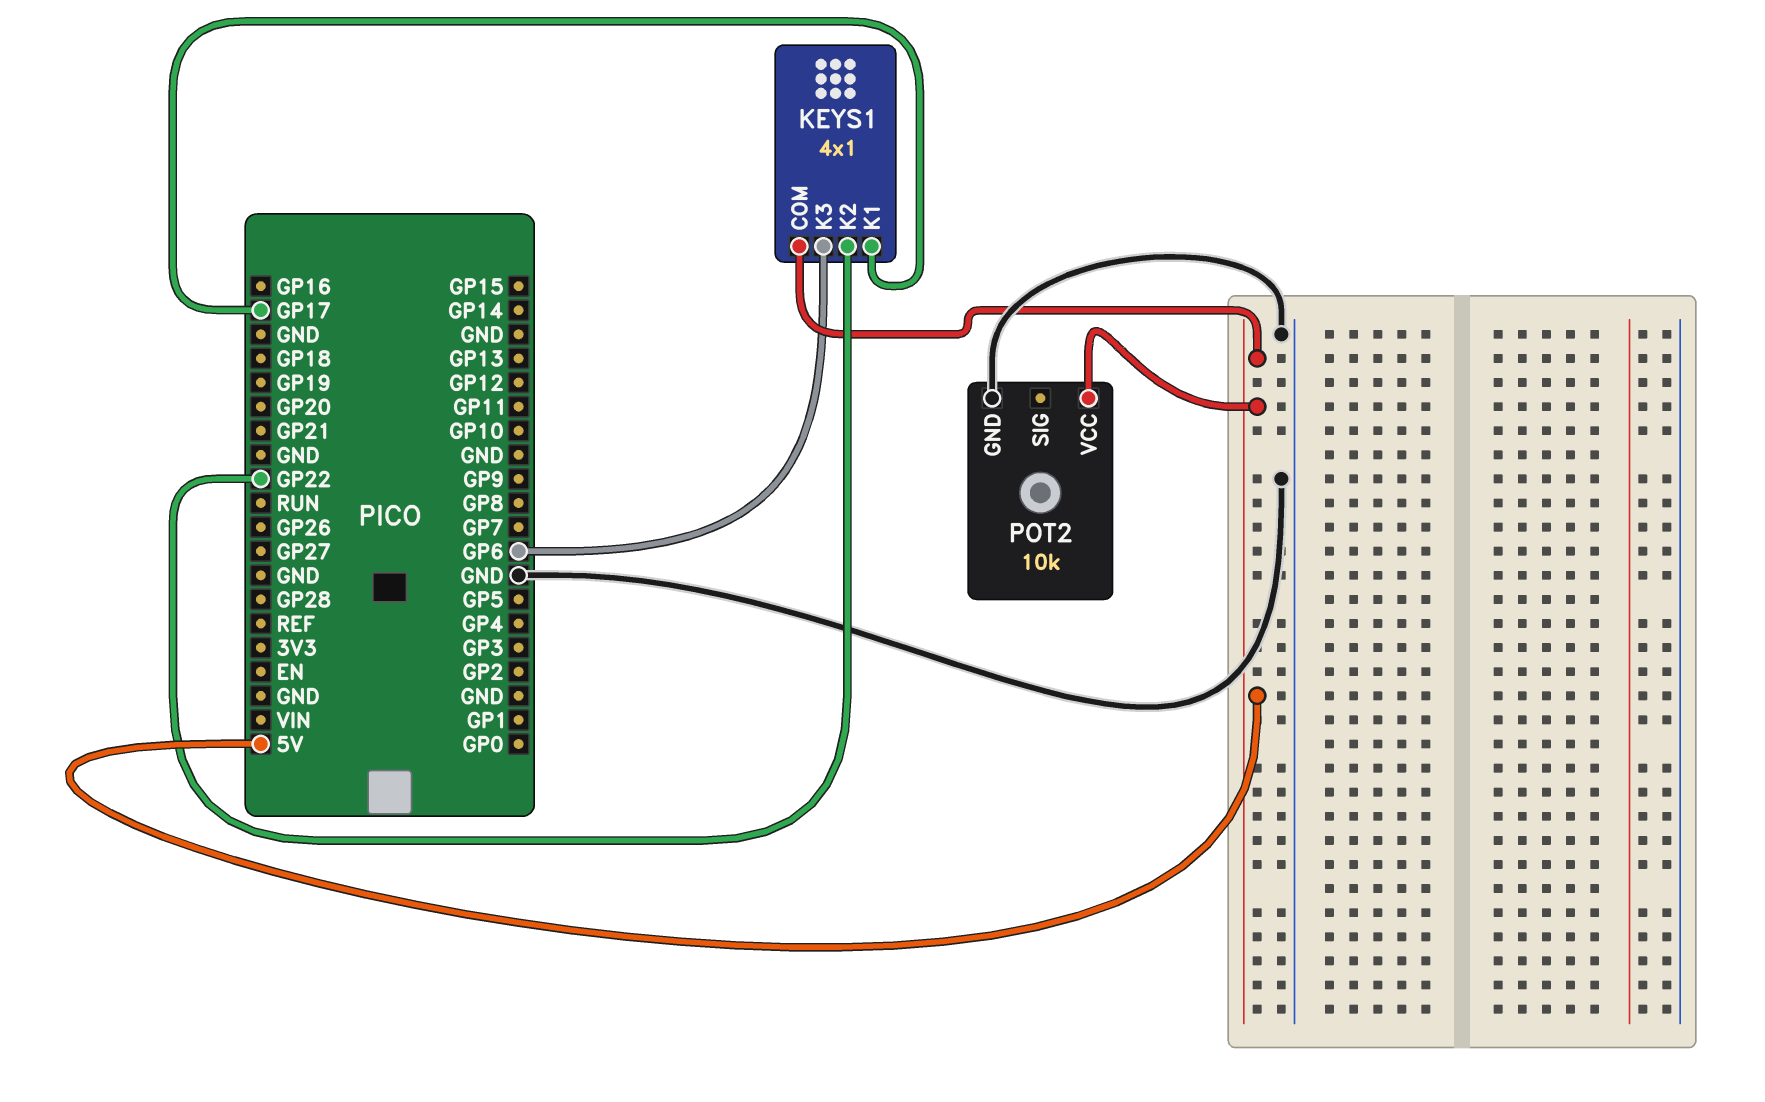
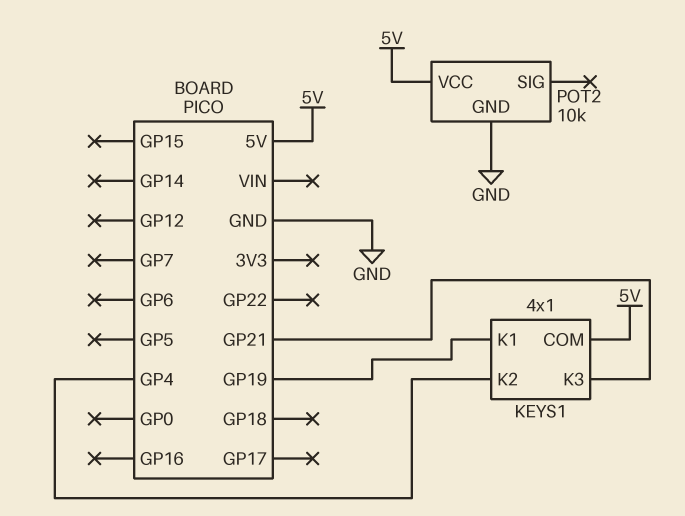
KEYS1 pin K1: GP17 -> GP19
KEYS1 pin K2: GP22 -> GP4
KEYS1 pin K3: GP6 -> GP21

